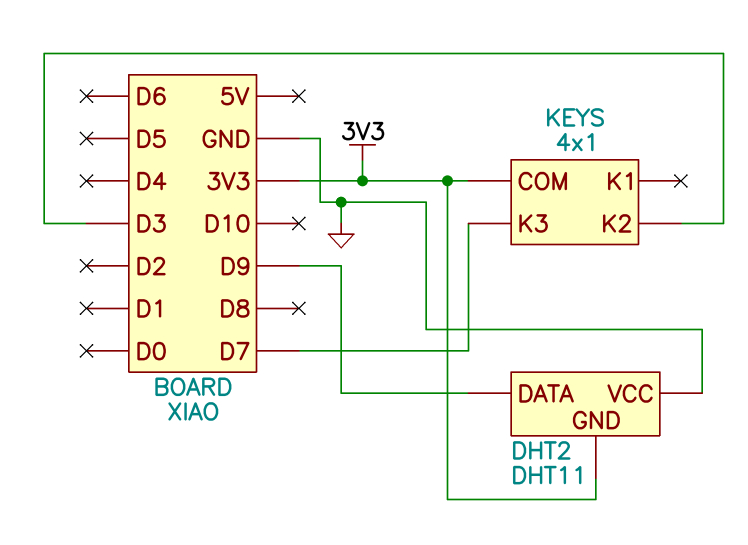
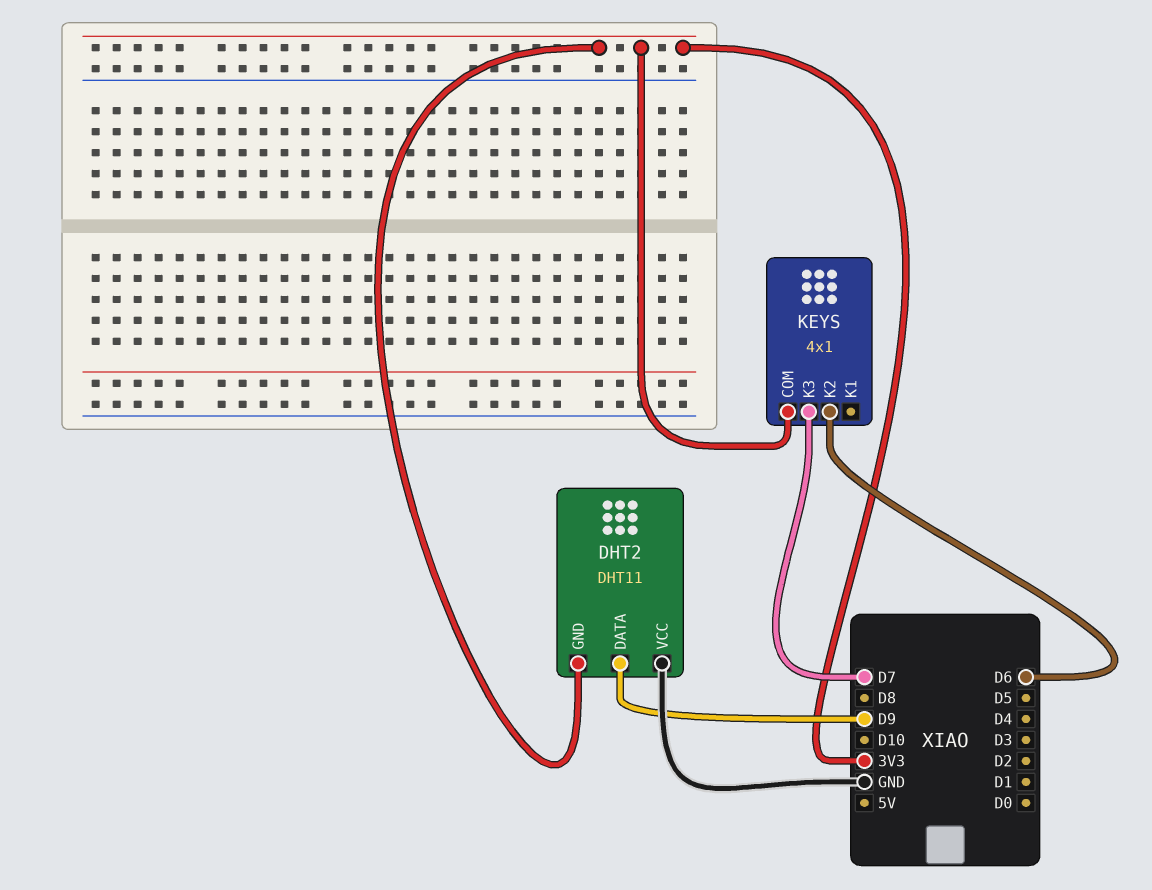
KEYS pin K2: D3 -> D6

